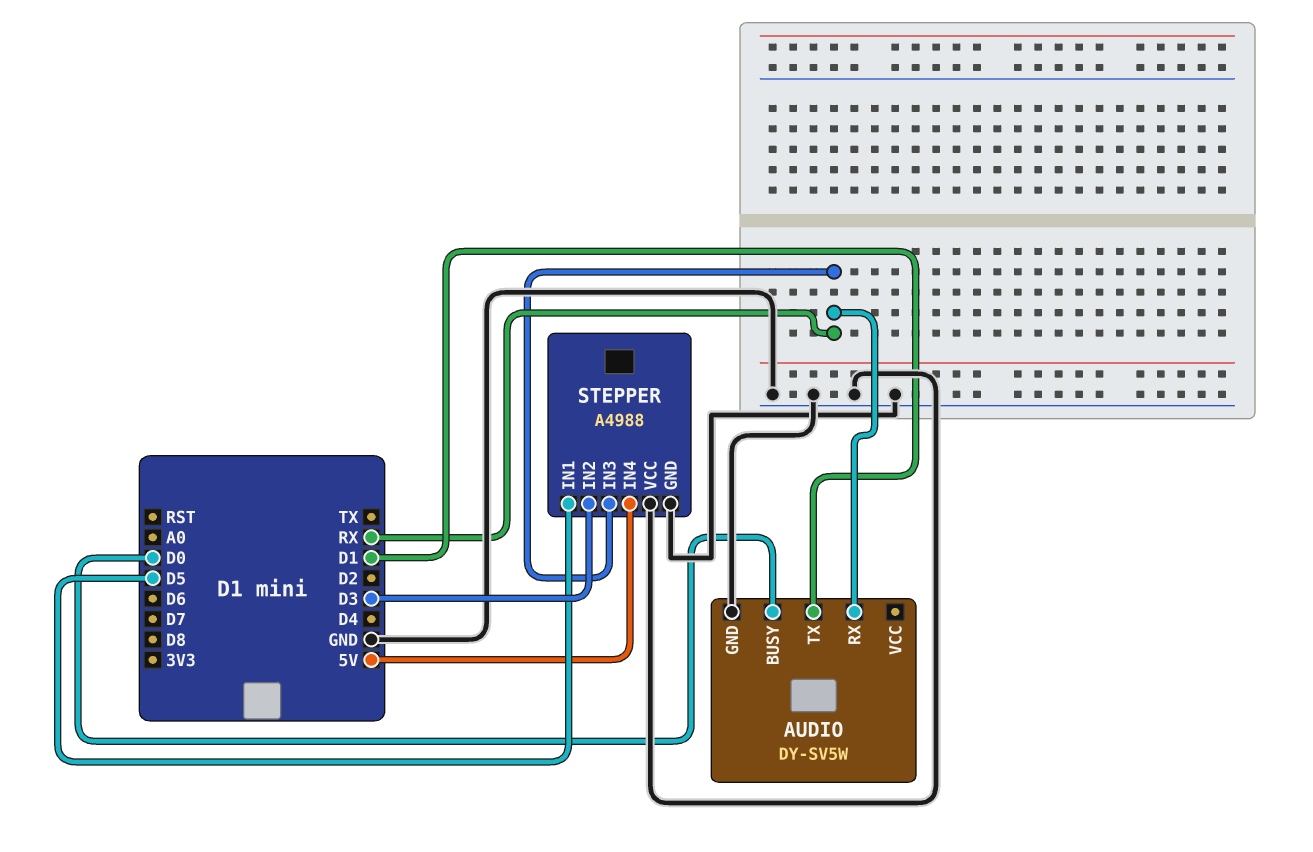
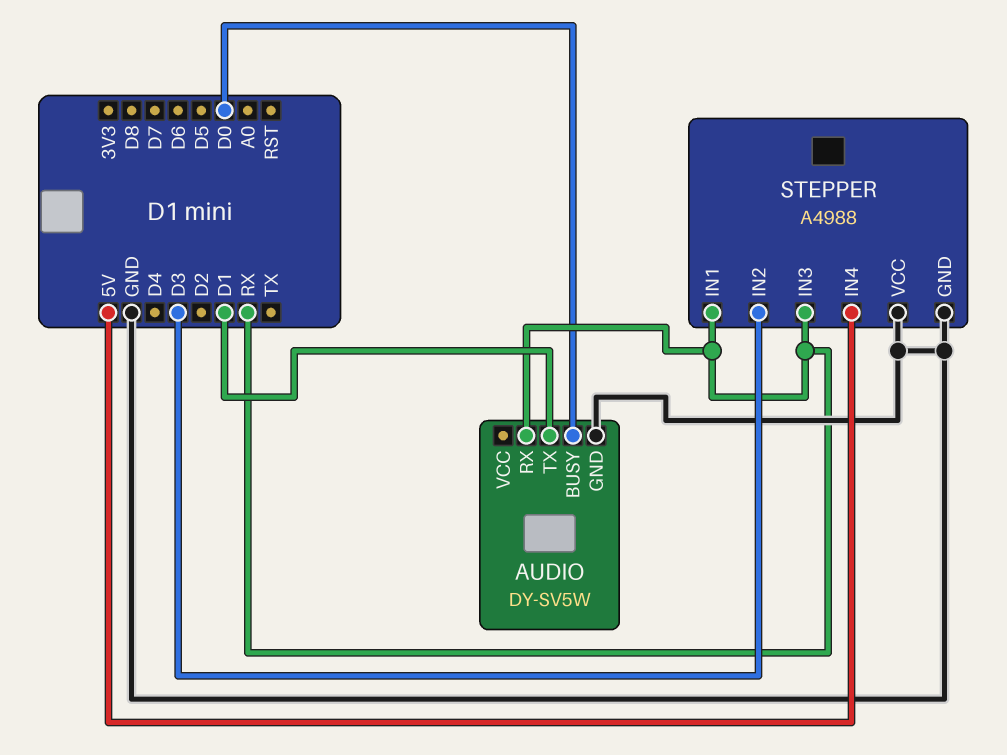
STEPPER pin IN1: D5 -> RX

